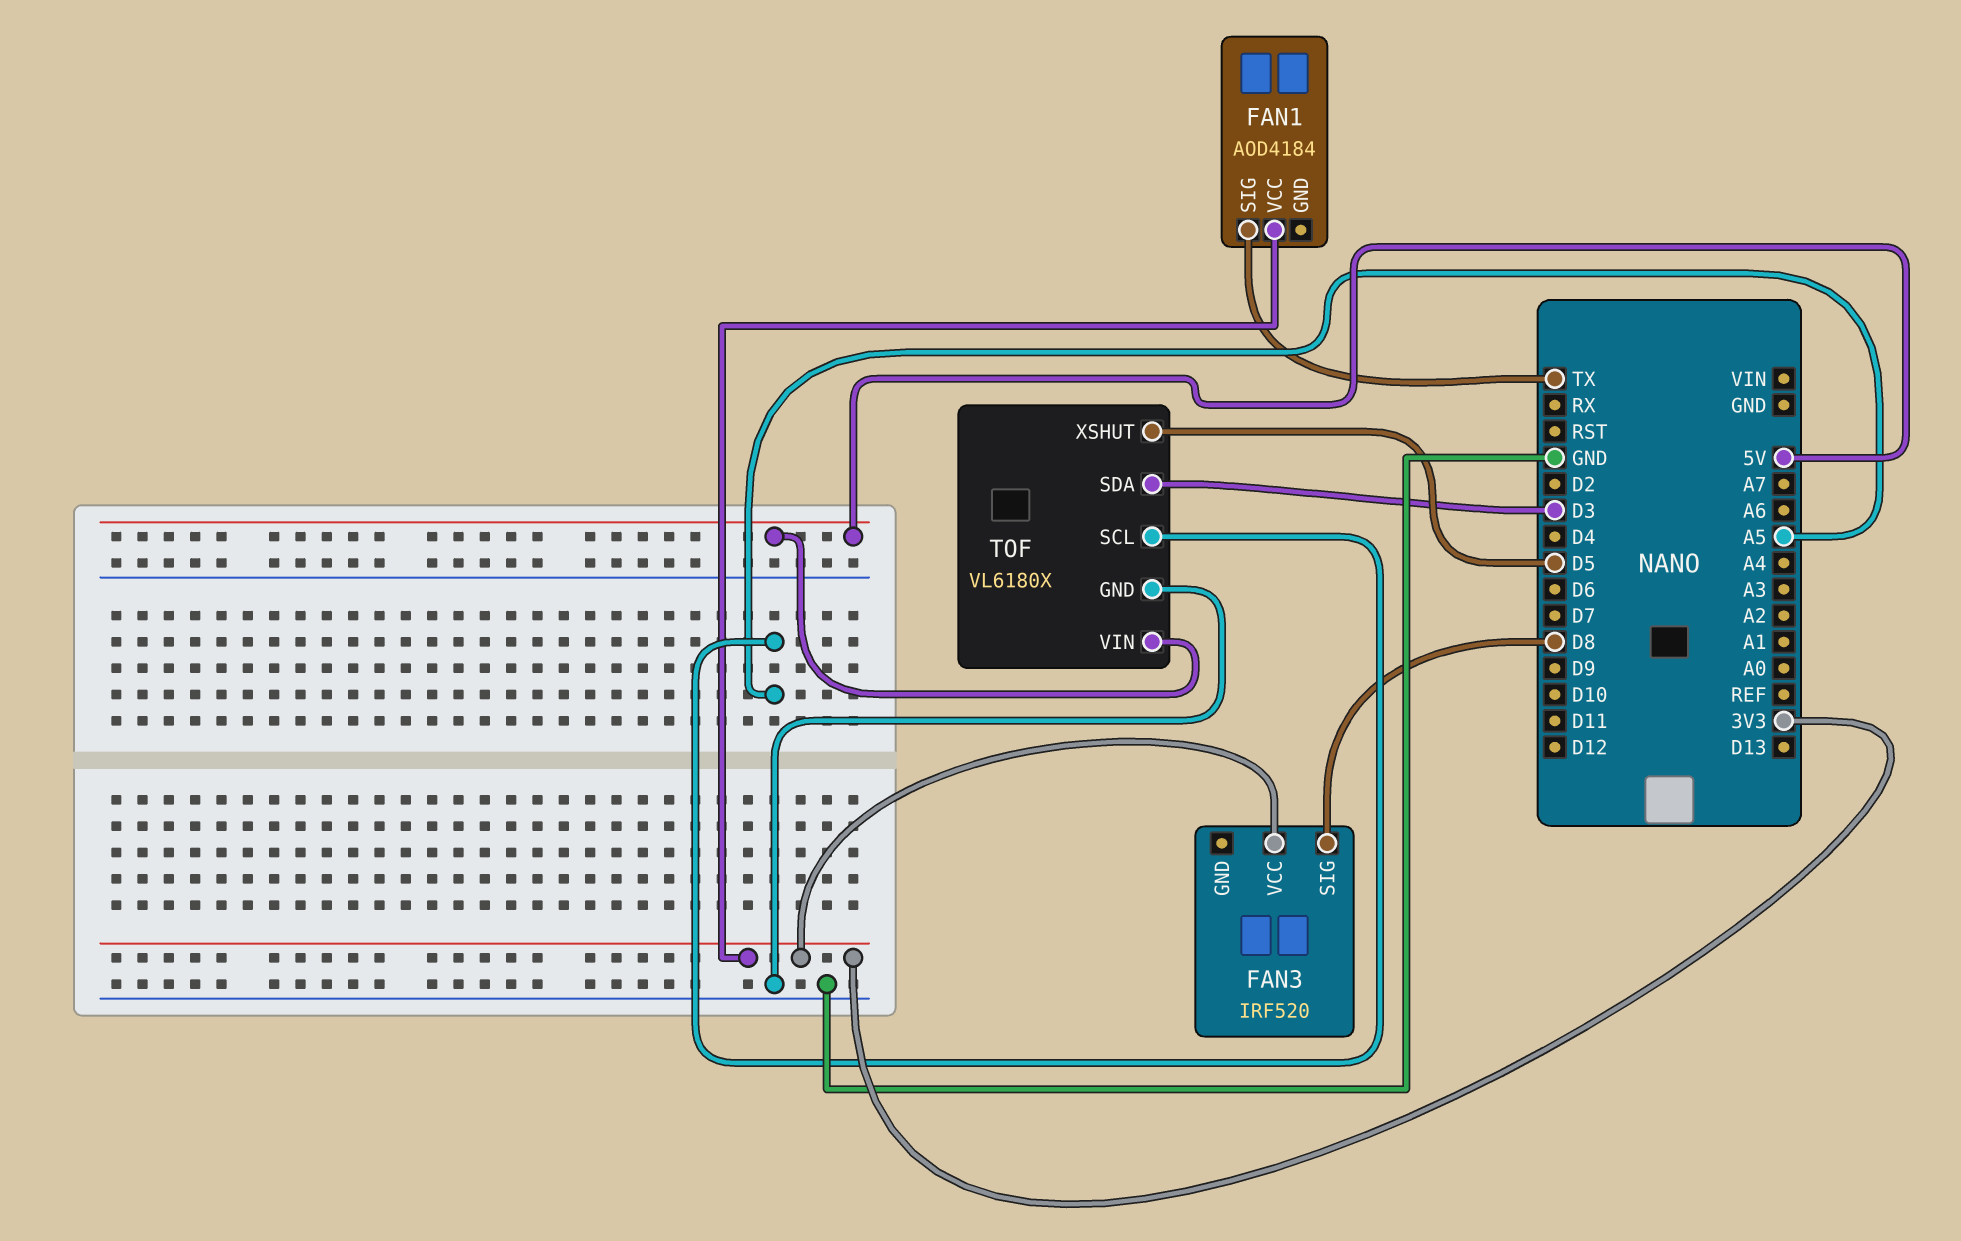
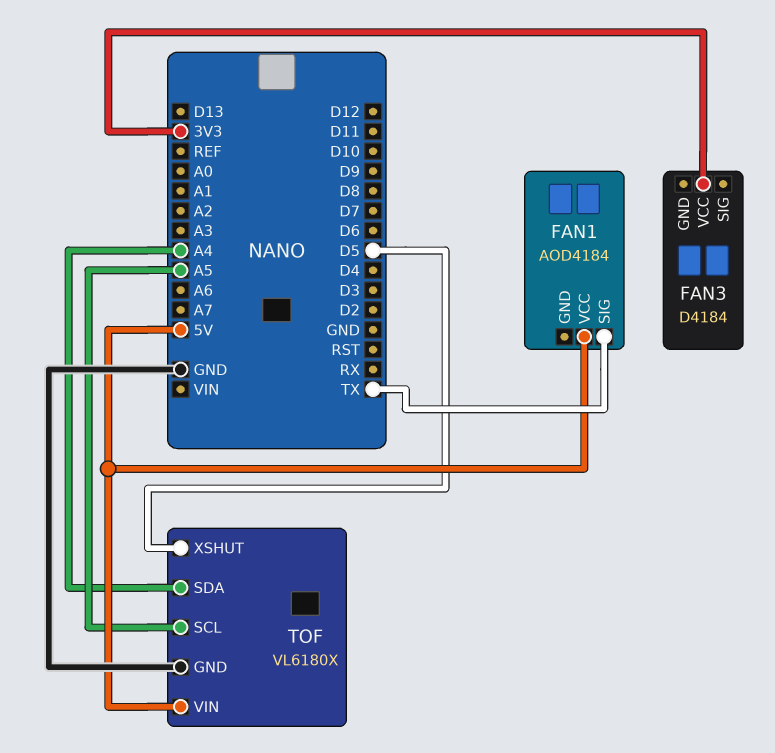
FAN1 pin VCC: 3V3 -> 5V
FAN3: IRF520 -> D4184
FAN3 pin SIG: D8 -> none
TOF pin SDA: D3 -> A4

